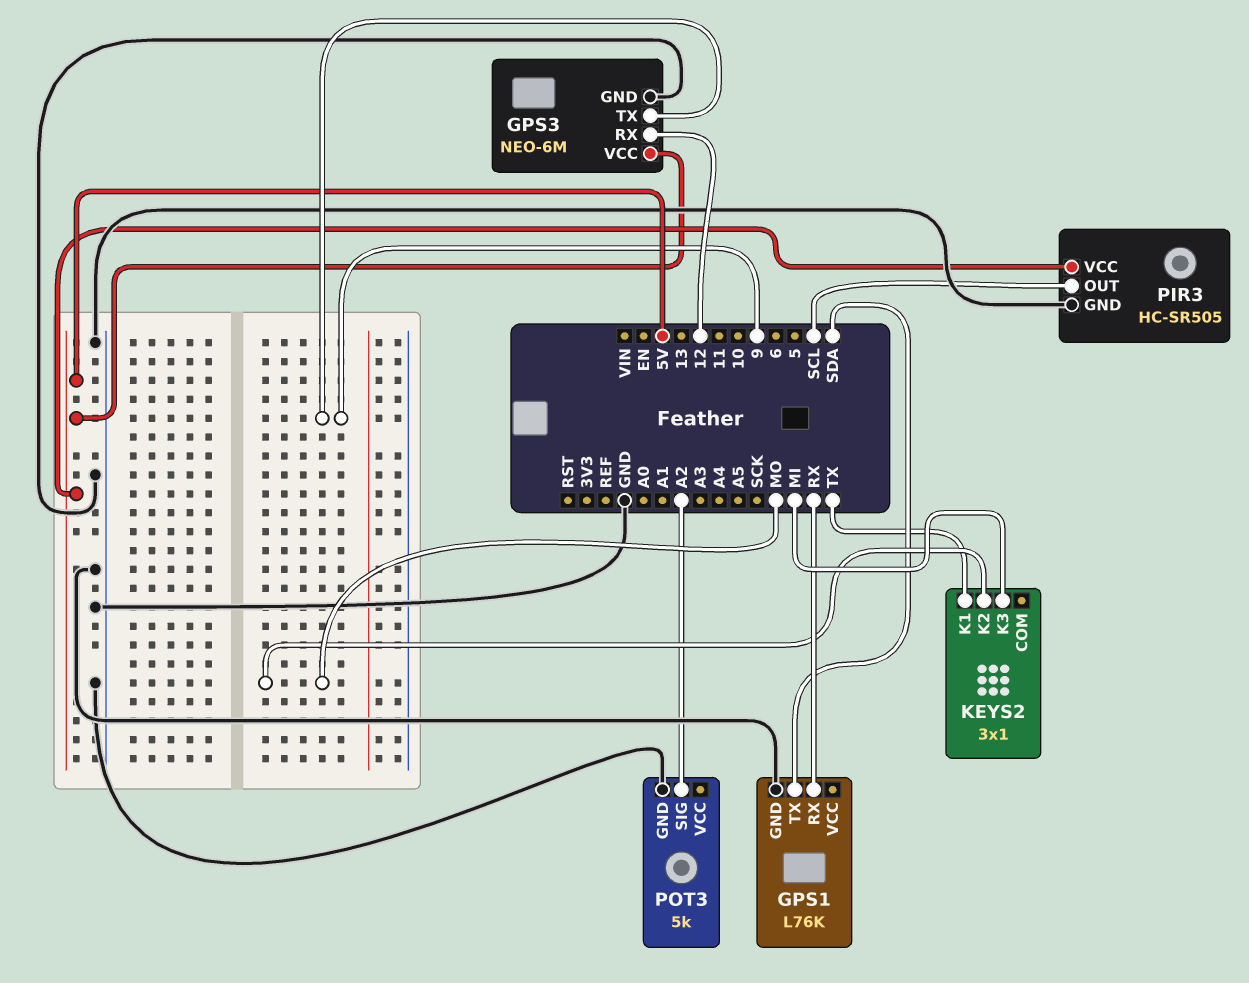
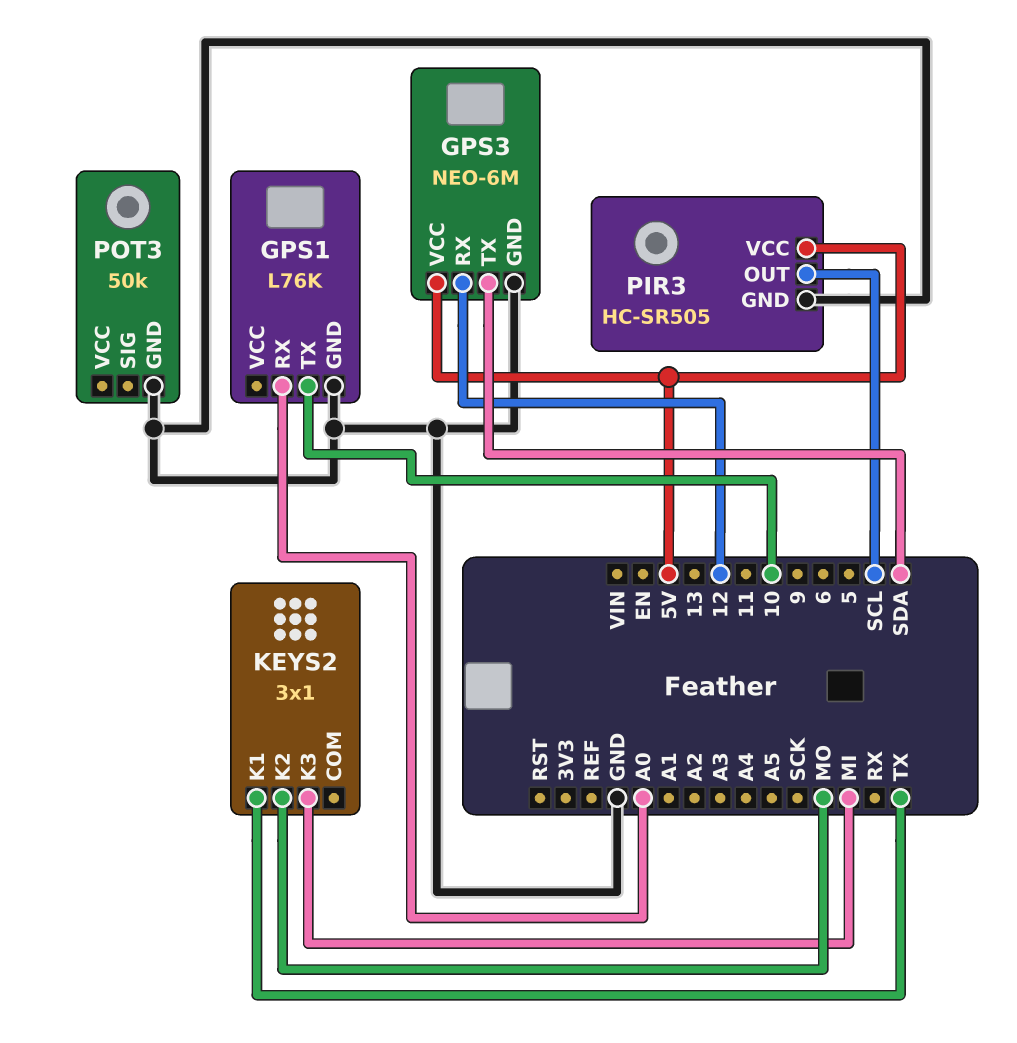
GPS1 pin RX: RX -> A0
GPS1 pin TX: SDA -> 10
GPS3 pin TX: 9 -> SDA
POT3: 5k -> 50k
POT3 pin SIG: A2 -> none

